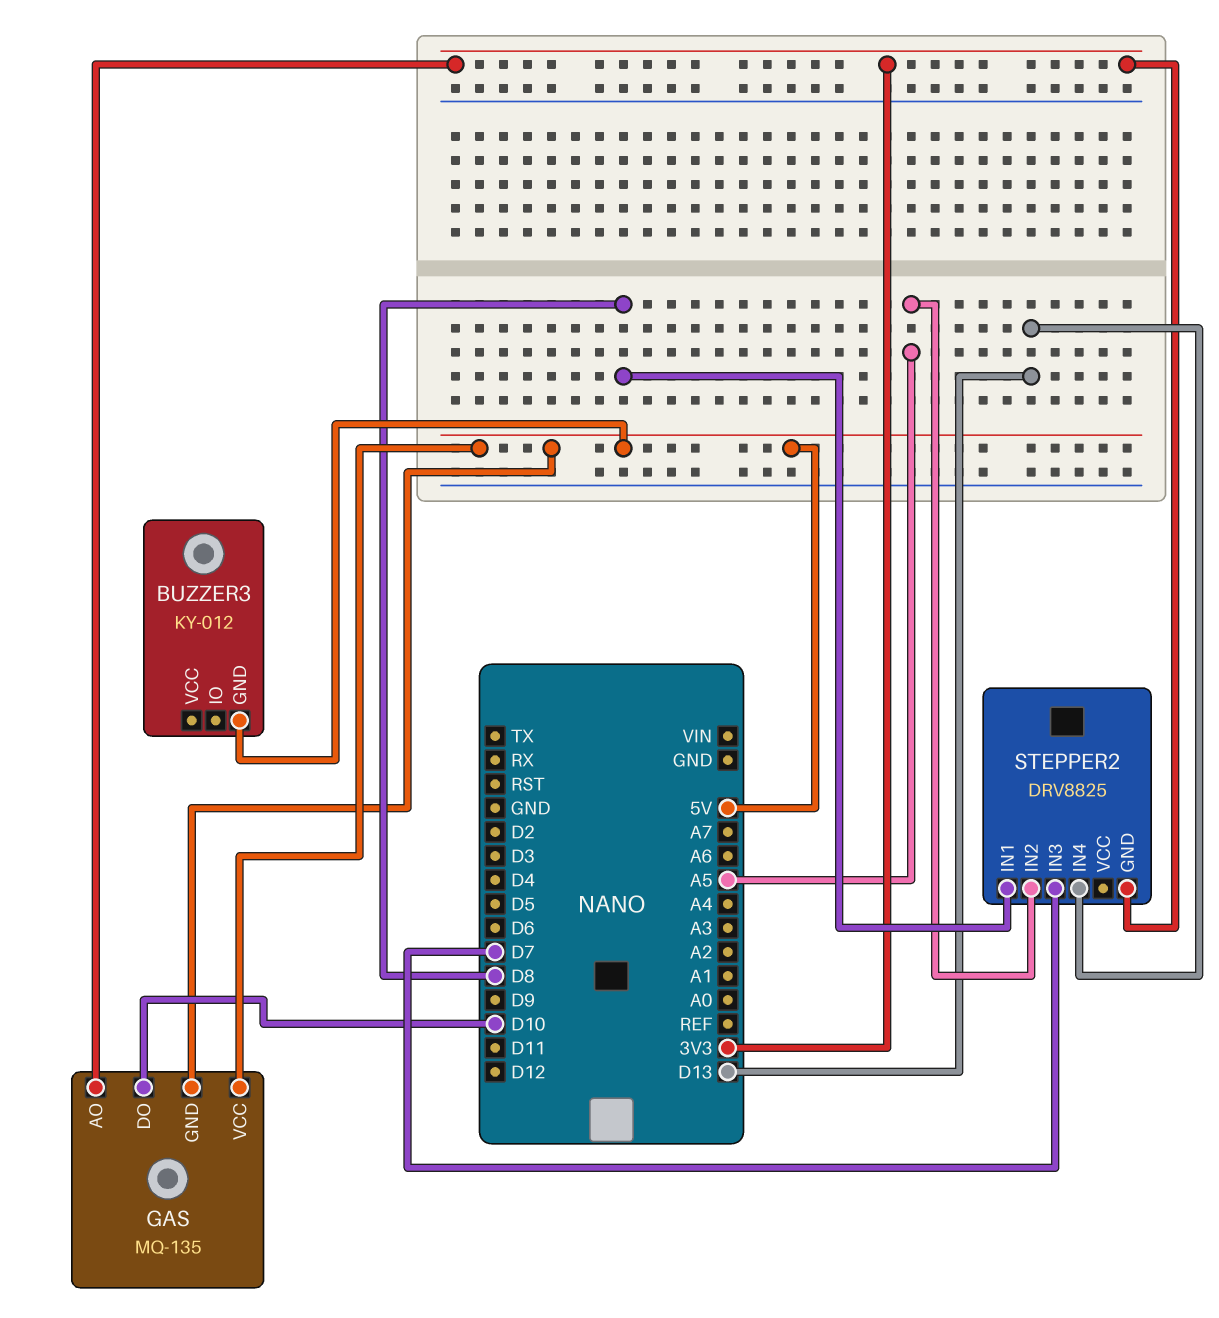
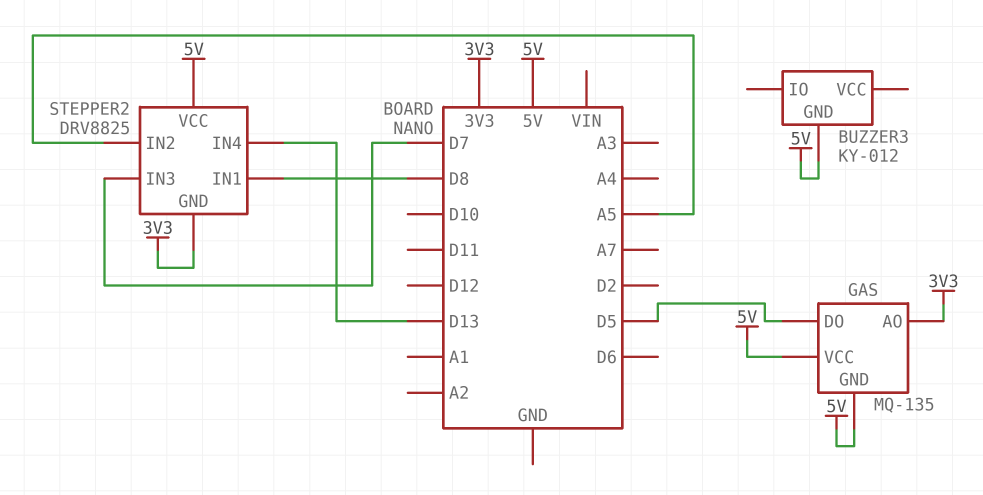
GAS pin DO: D10 -> D5
STEPPER2 pin VCC: none -> 5V

